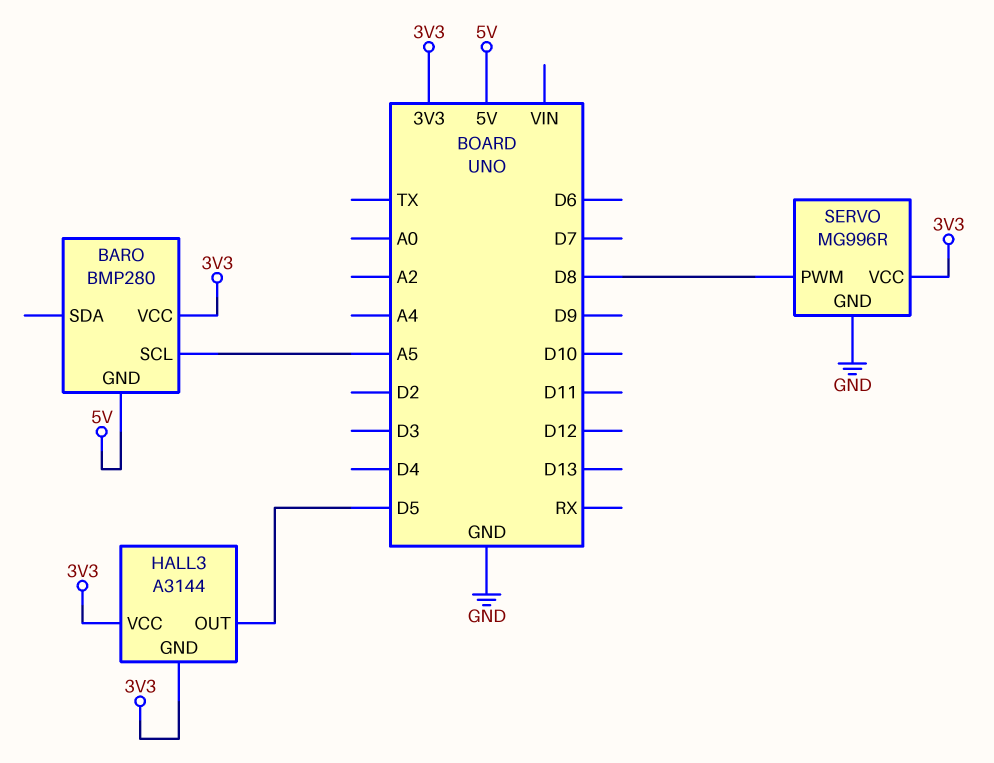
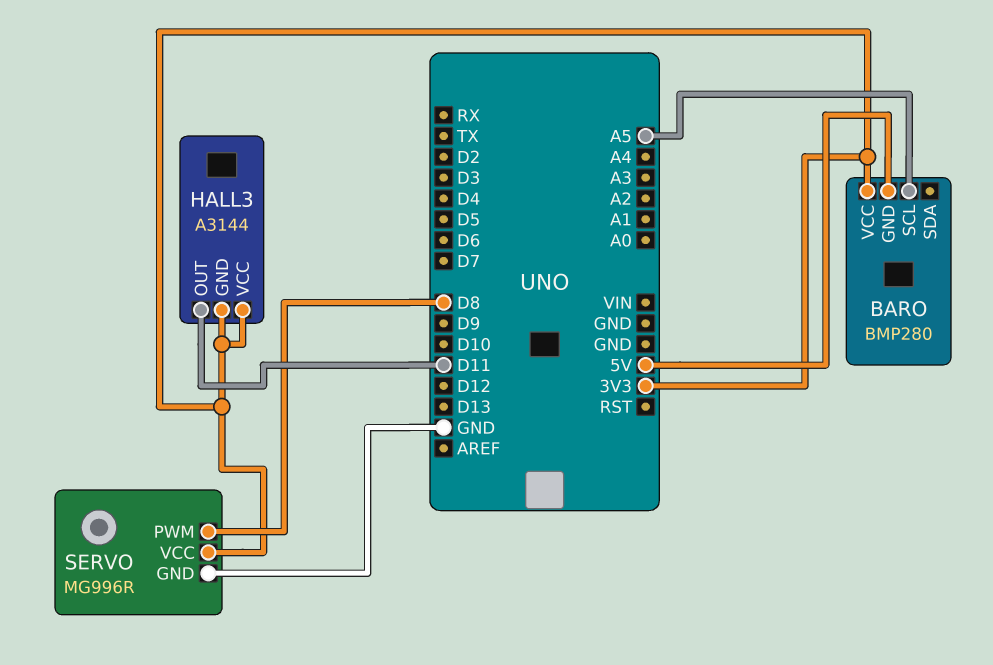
HALL3 pin OUT: D5 -> D11

